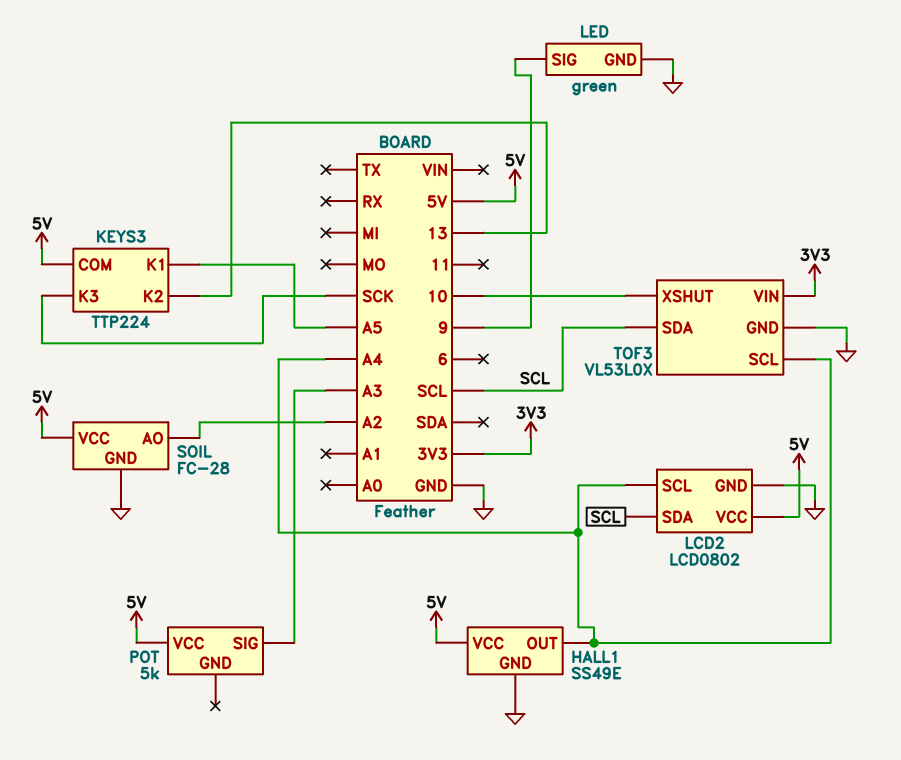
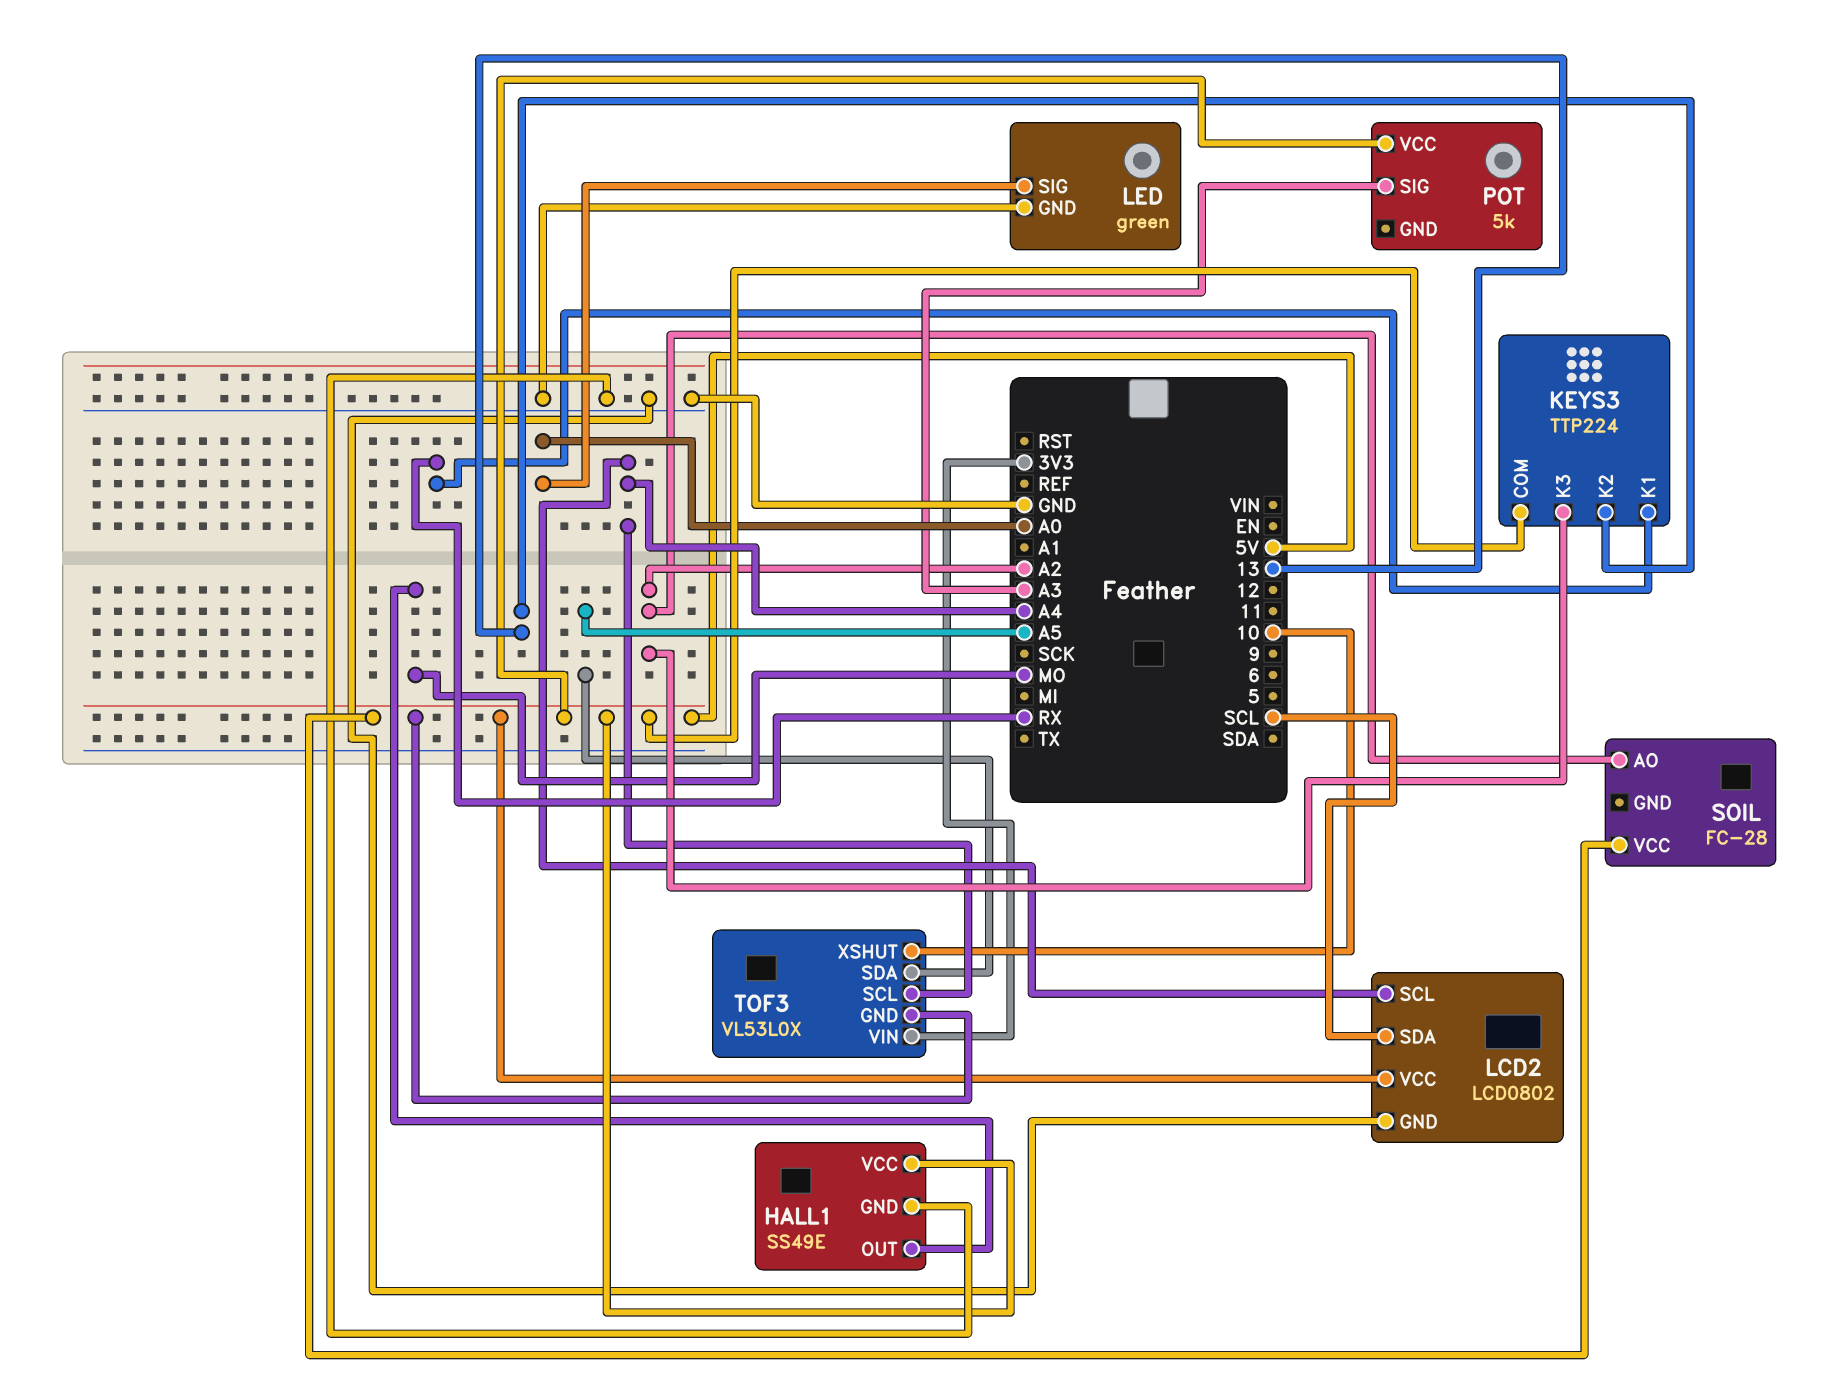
HALL1 pin OUT: A4 -> MO
KEYS3 pin K1: A5 -> RX
KEYS3 pin K3: SCK -> A2
LED pin SIG: 9 -> A0
SOIL pin GND: GND -> none
TOF3 pin GND: GND -> 5V
TOF3 pin SDA: SCL -> A5

